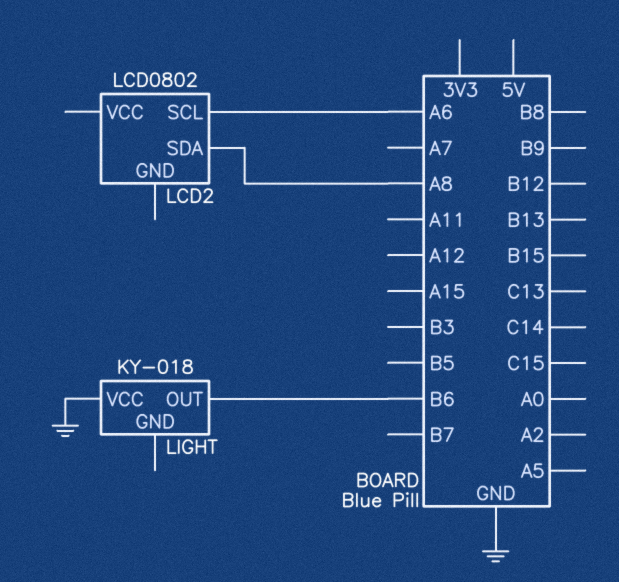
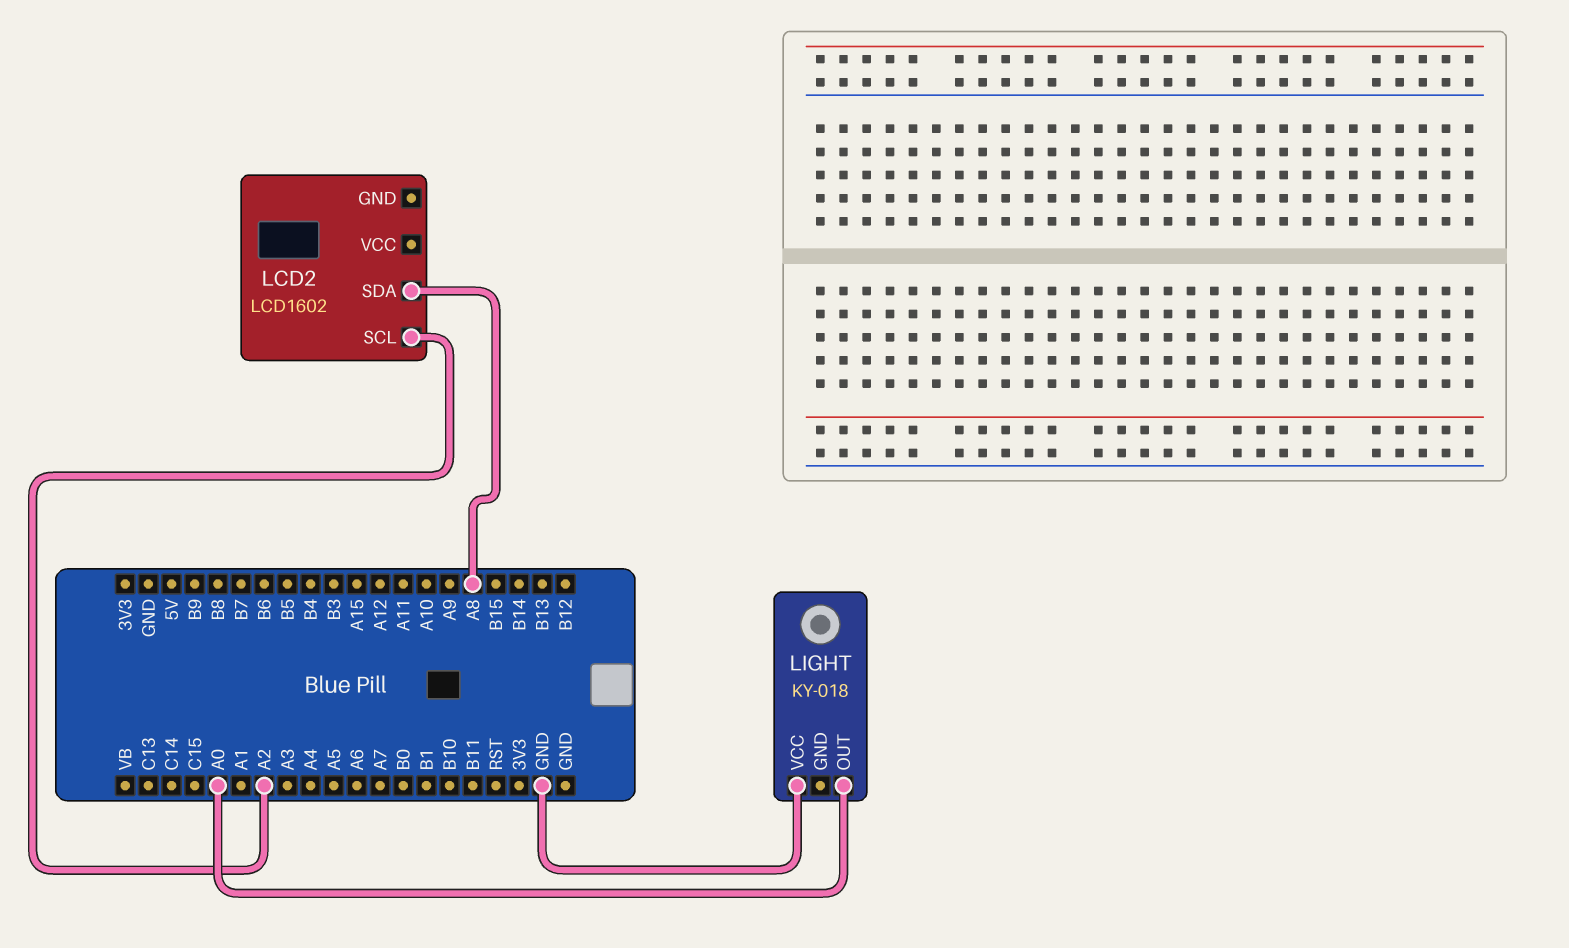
LCD2: LCD0802 -> LCD1602
LCD2 pin SCL: A6 -> A2
LIGHT pin OUT: B6 -> A0

